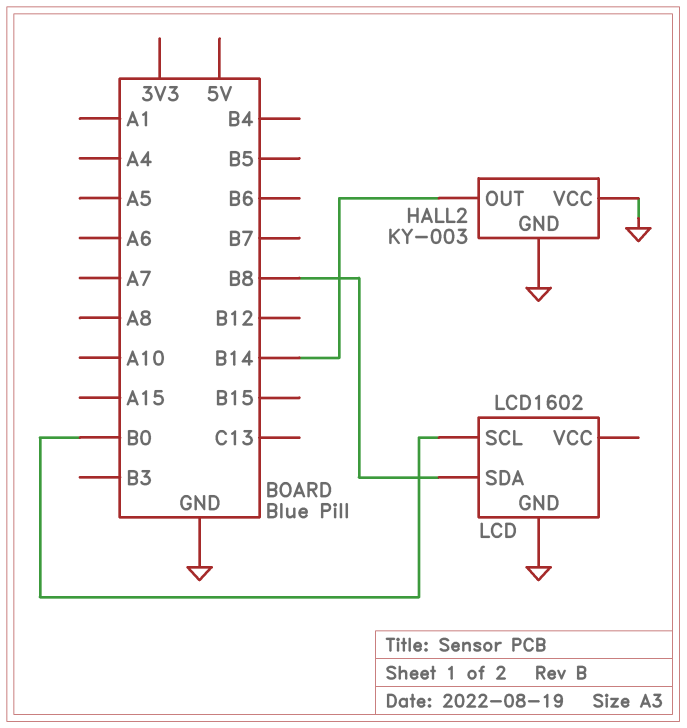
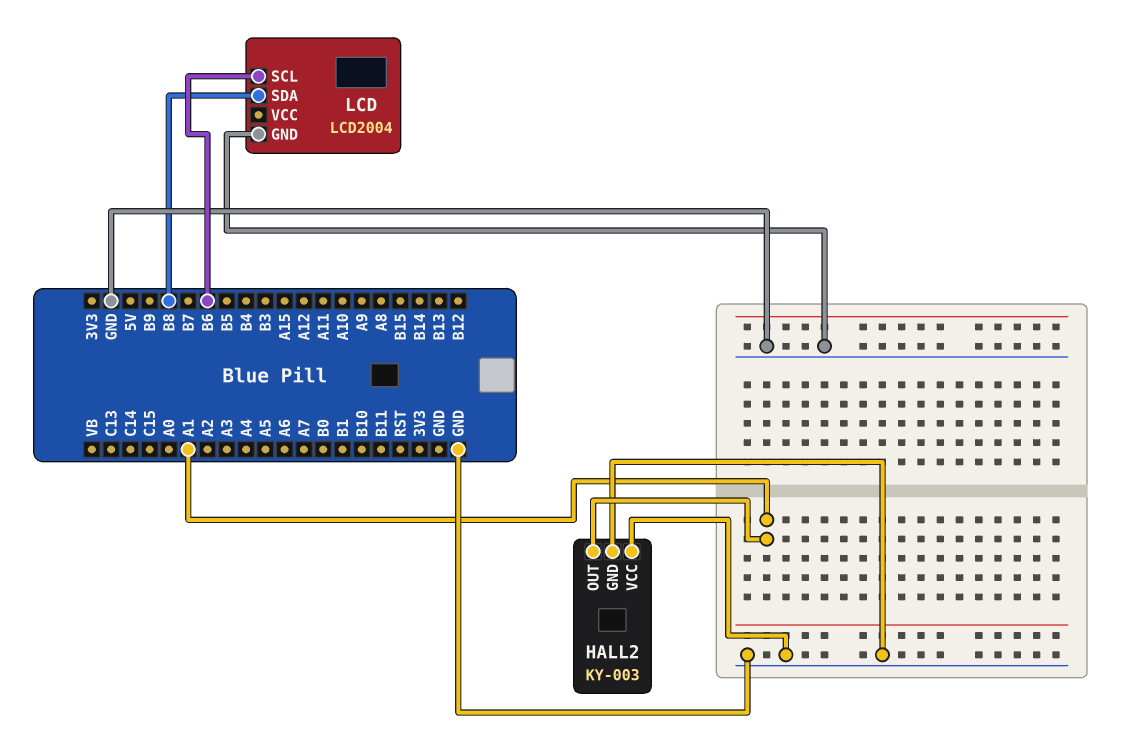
HALL2 pin OUT: B14 -> A1
LCD: LCD1602 -> LCD2004
LCD pin SCL: B0 -> B6

